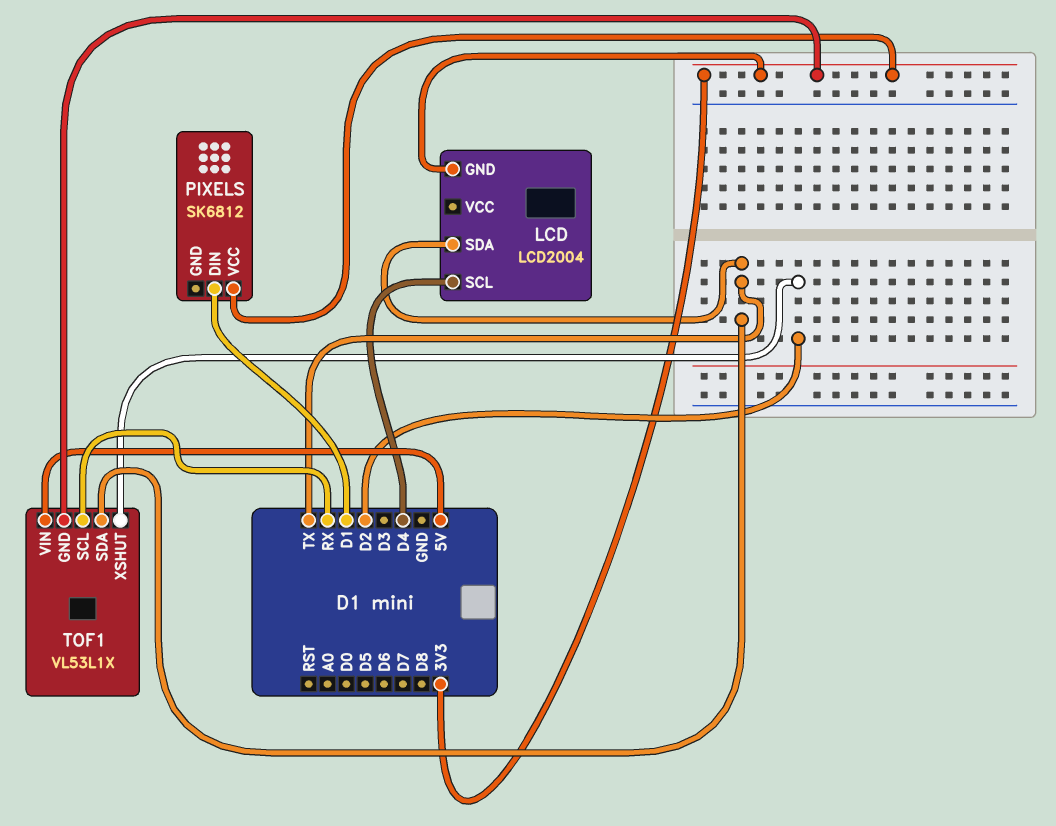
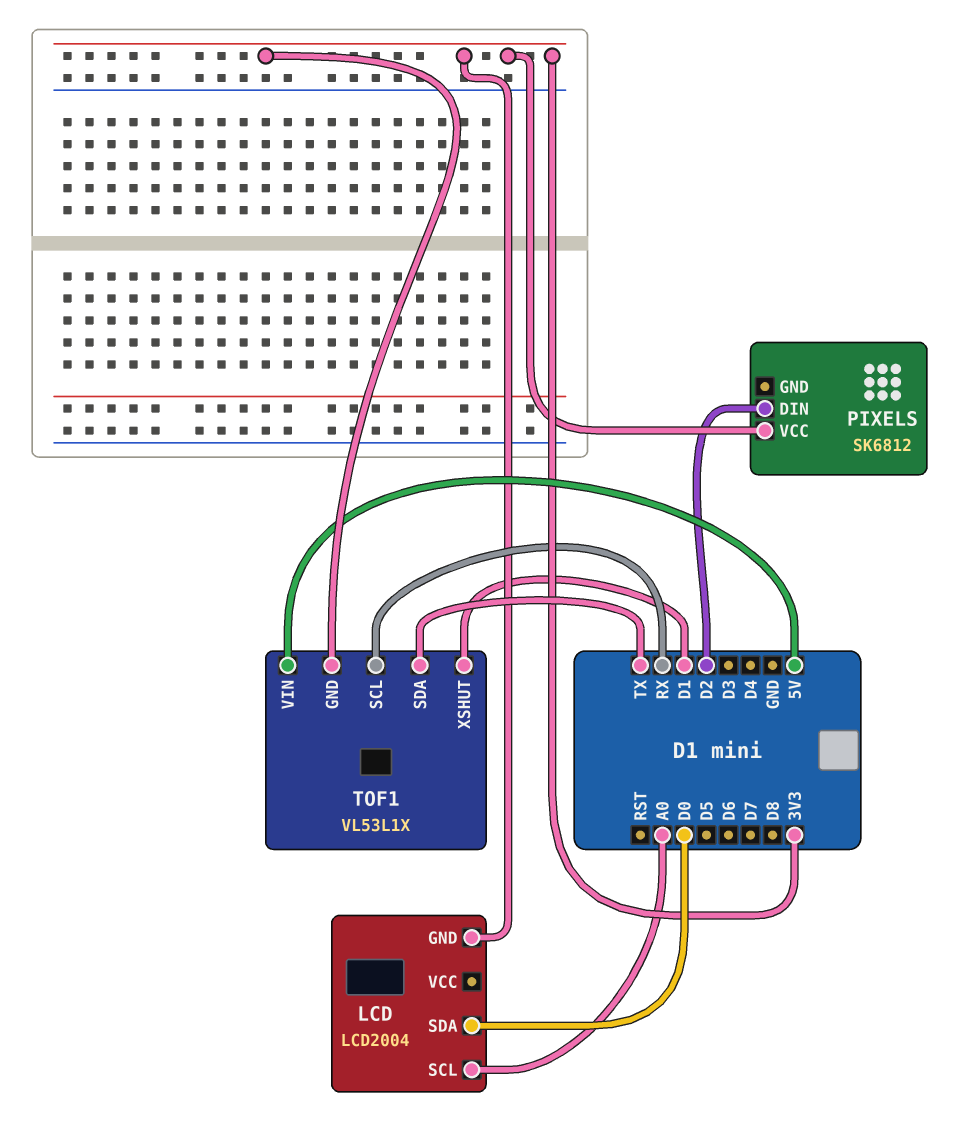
LCD pin SCL: D4 -> A0
LCD pin SDA: TX -> D0
PIXELS pin DIN: D1 -> D2
TOF1 pin XSHUT: D2 -> D1

